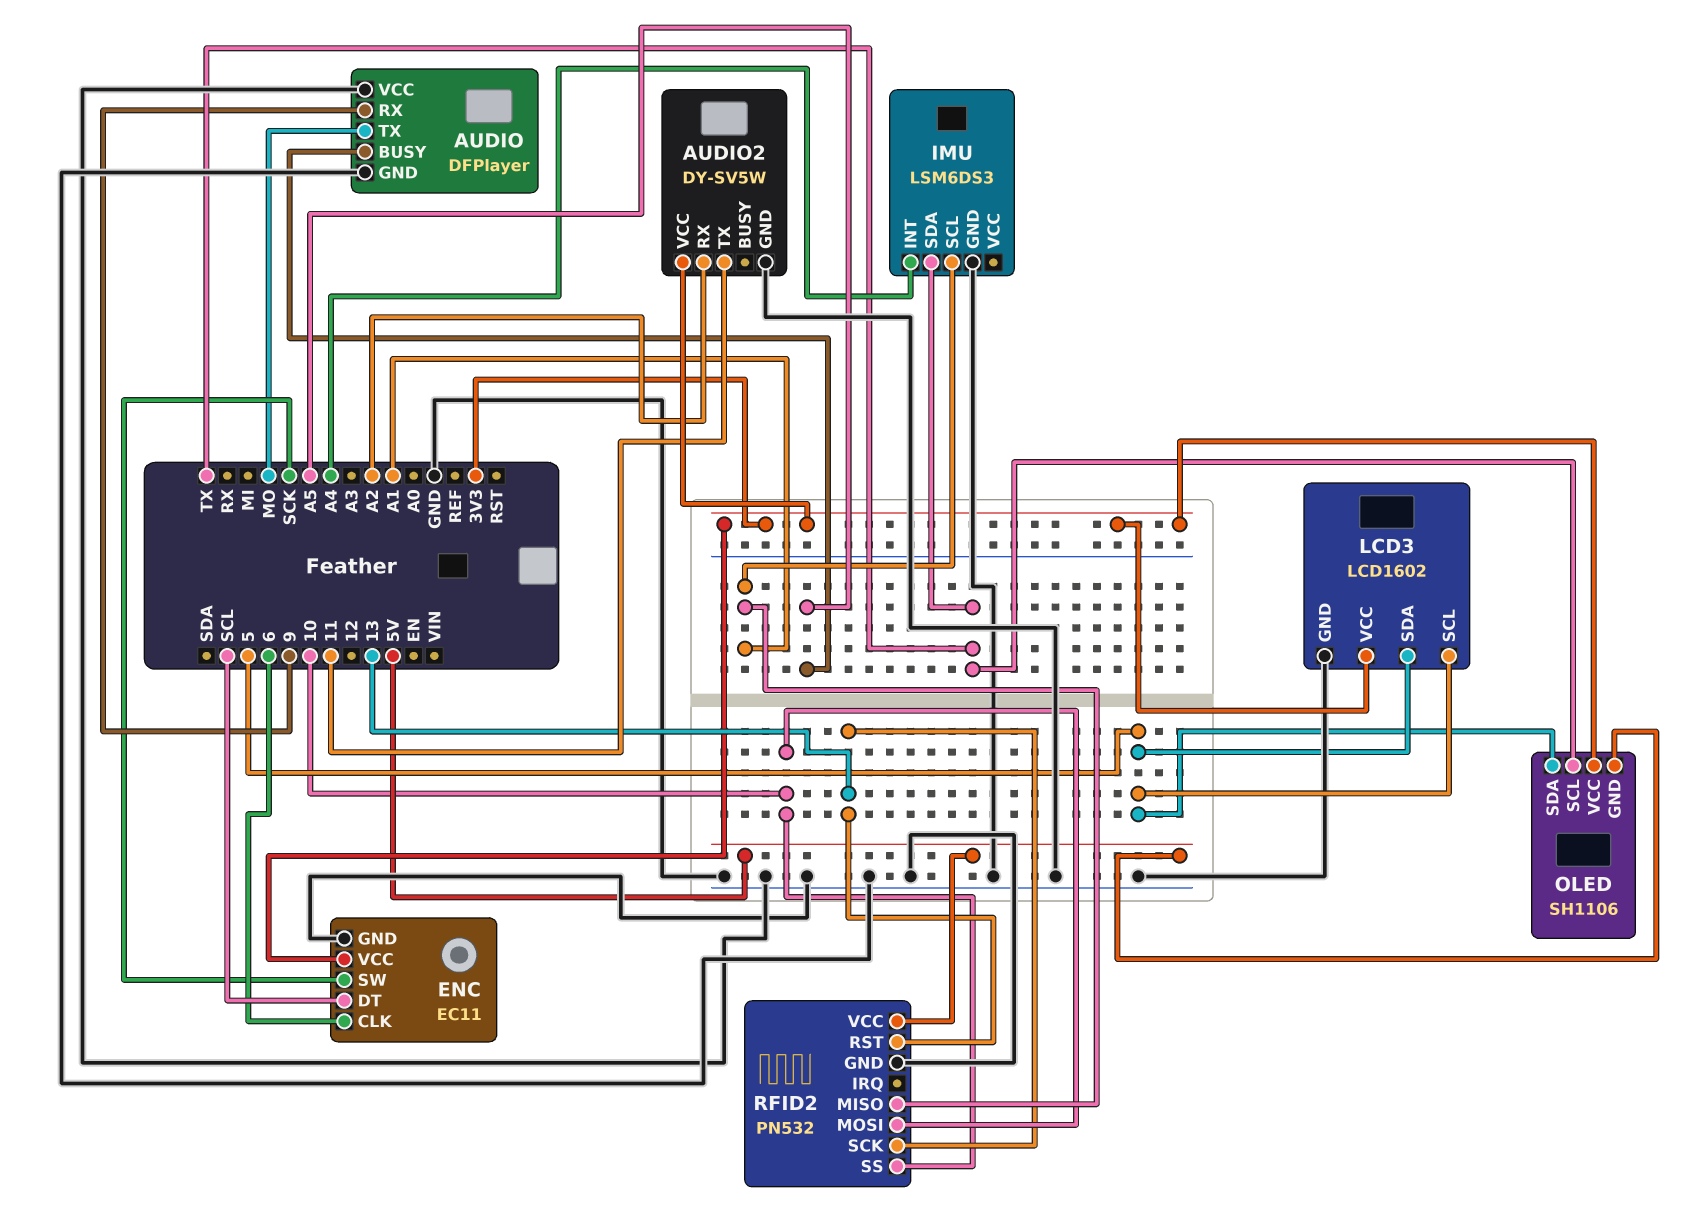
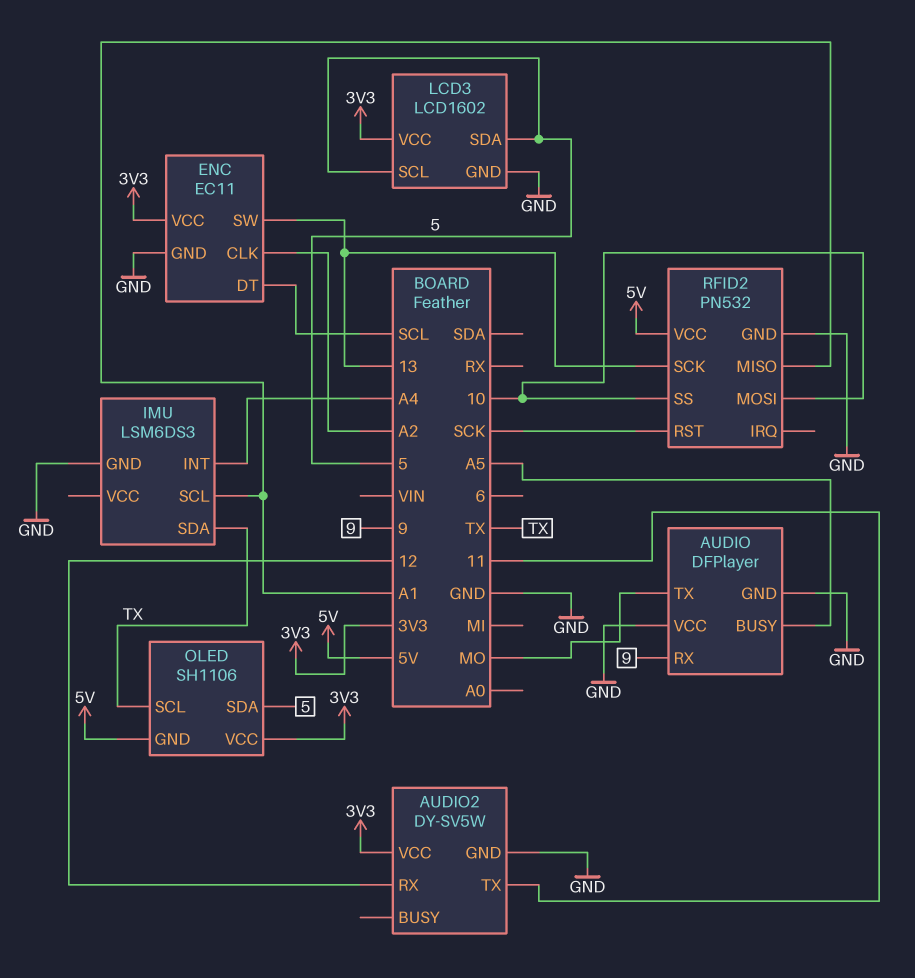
AUDIO2 pin RX: A2 -> 12
ENC pin CLK: 6 -> A2
ENC pin SW: SCK -> 13
RFID2 pin RST: 13 -> SCK

